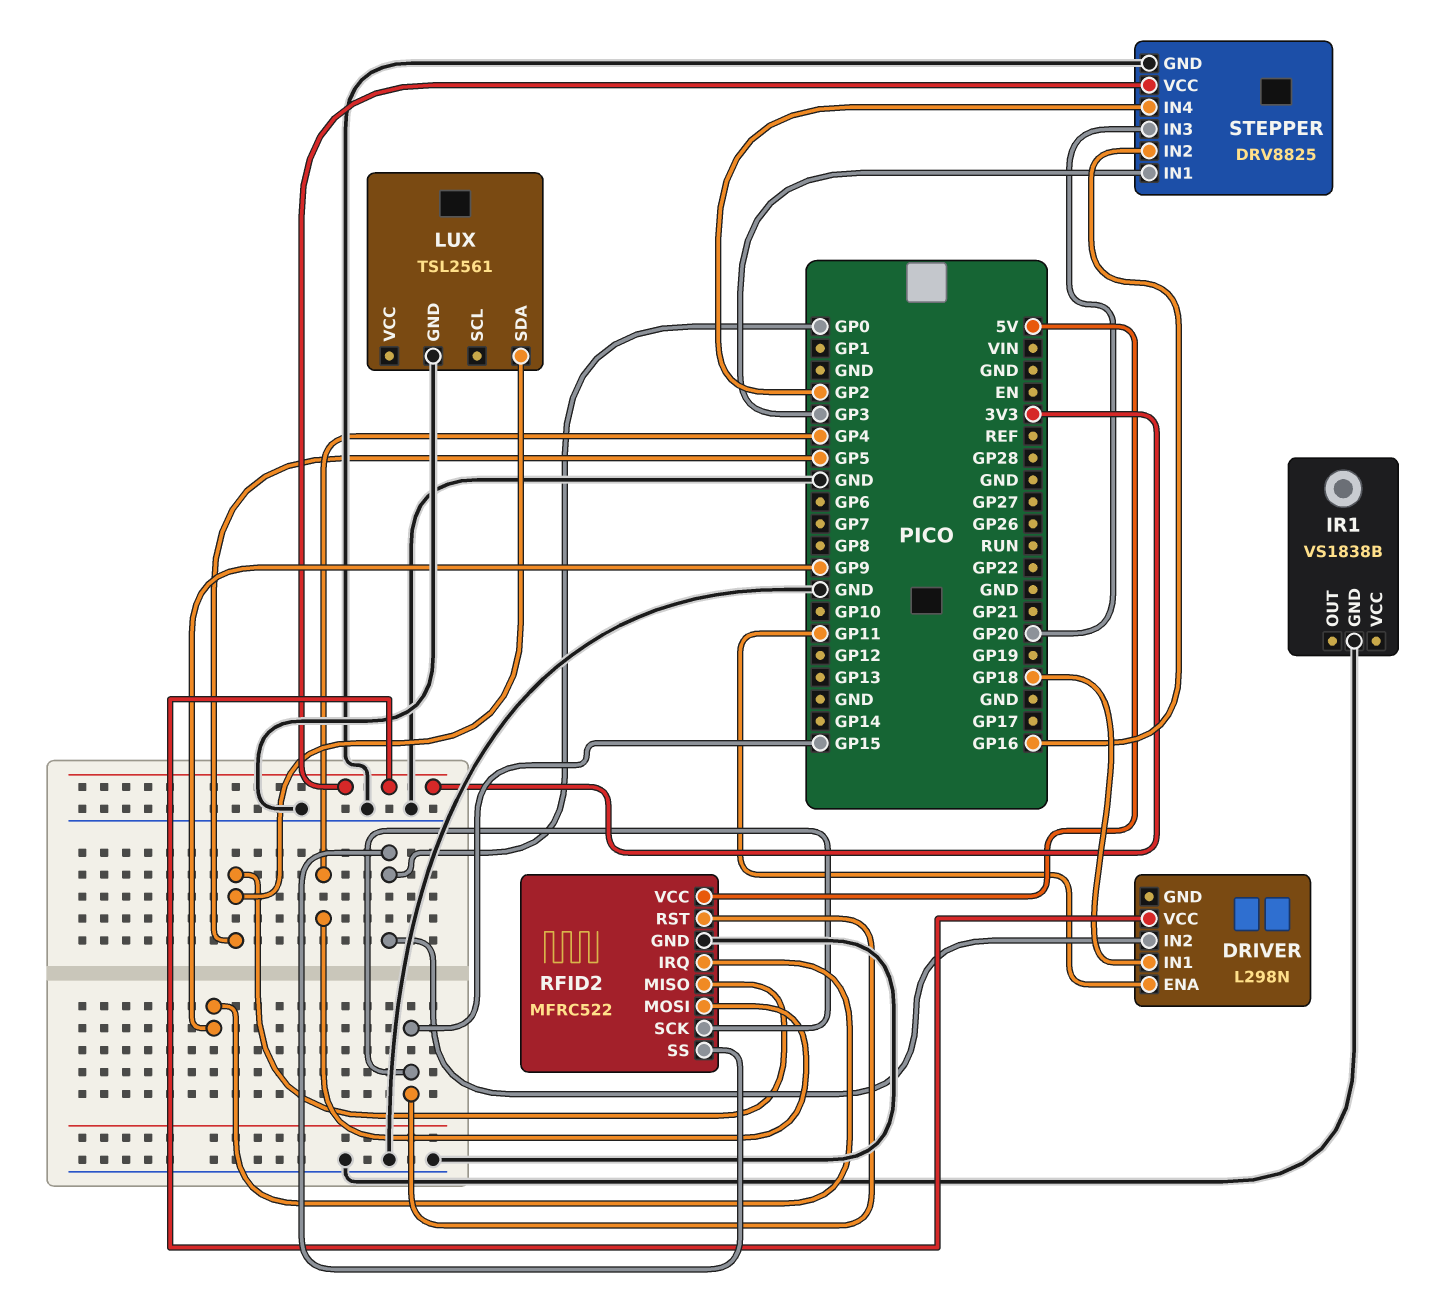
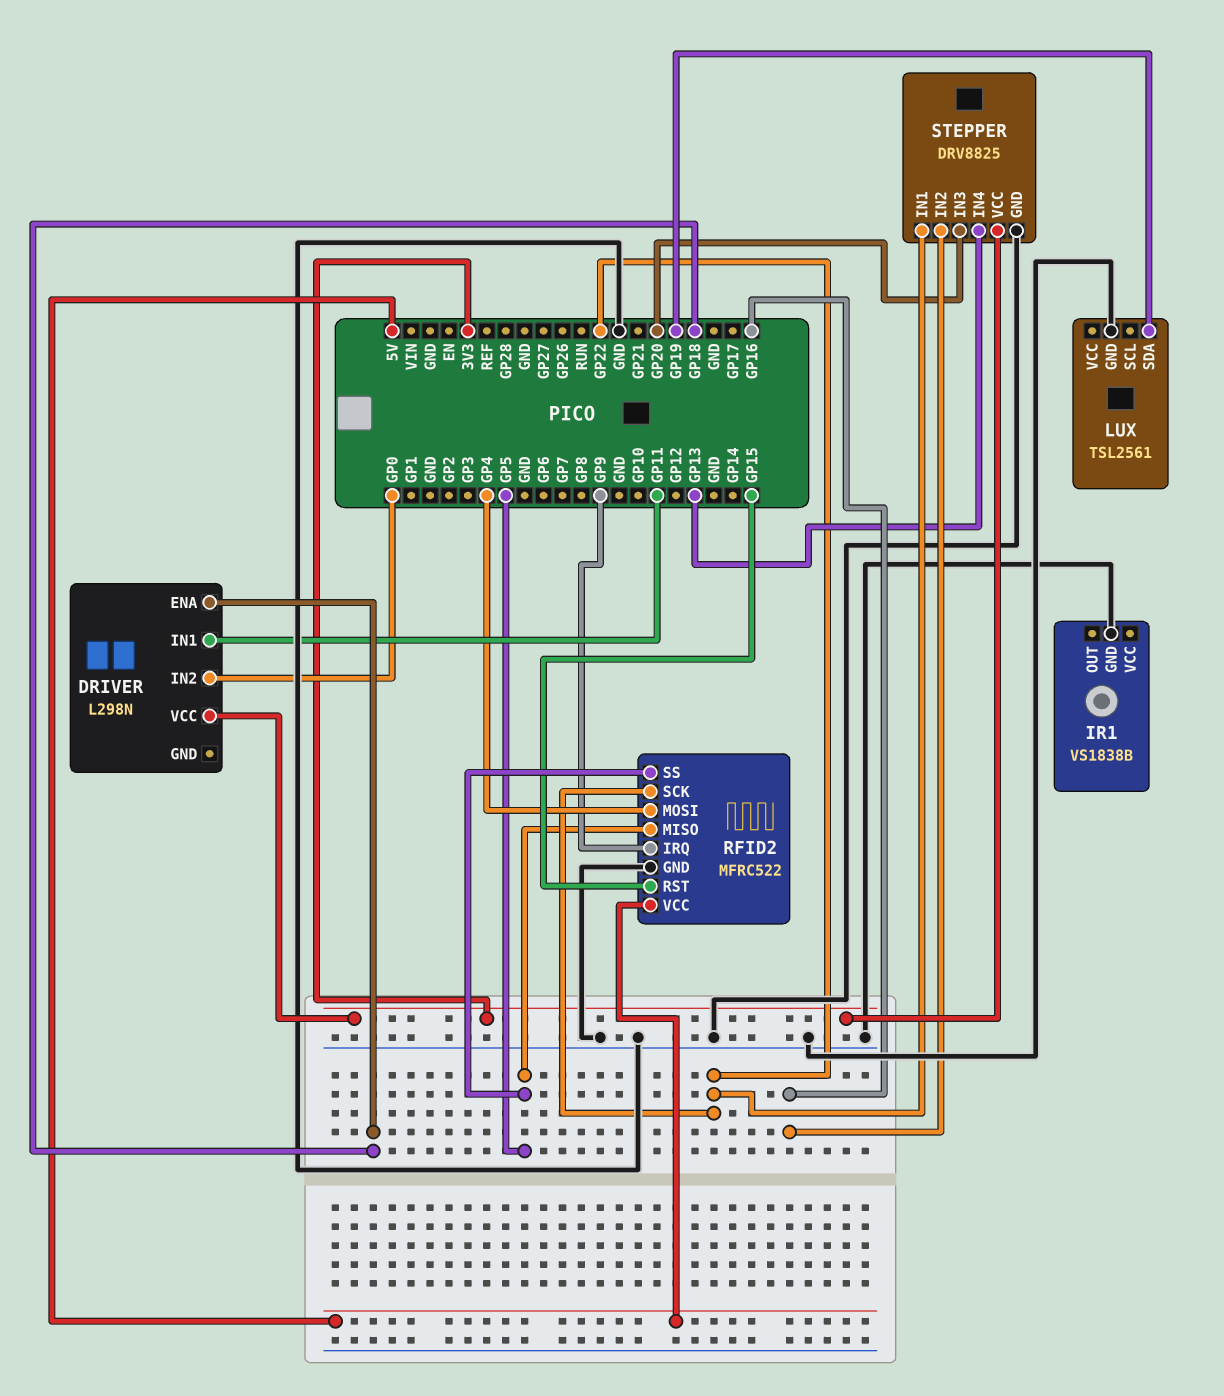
DRIVER pin ENA: GP11 -> GP18
DRIVER pin IN1: GP18 -> GP11
LUX pin SDA: GP5 -> GP19
RFID2 pin SCK: GP15 -> GP22
RFID2 pin SS: GP0 -> GP5
STEPPER pin IN1: GP3 -> GP22
STEPPER pin IN4: GP2 -> GP13

